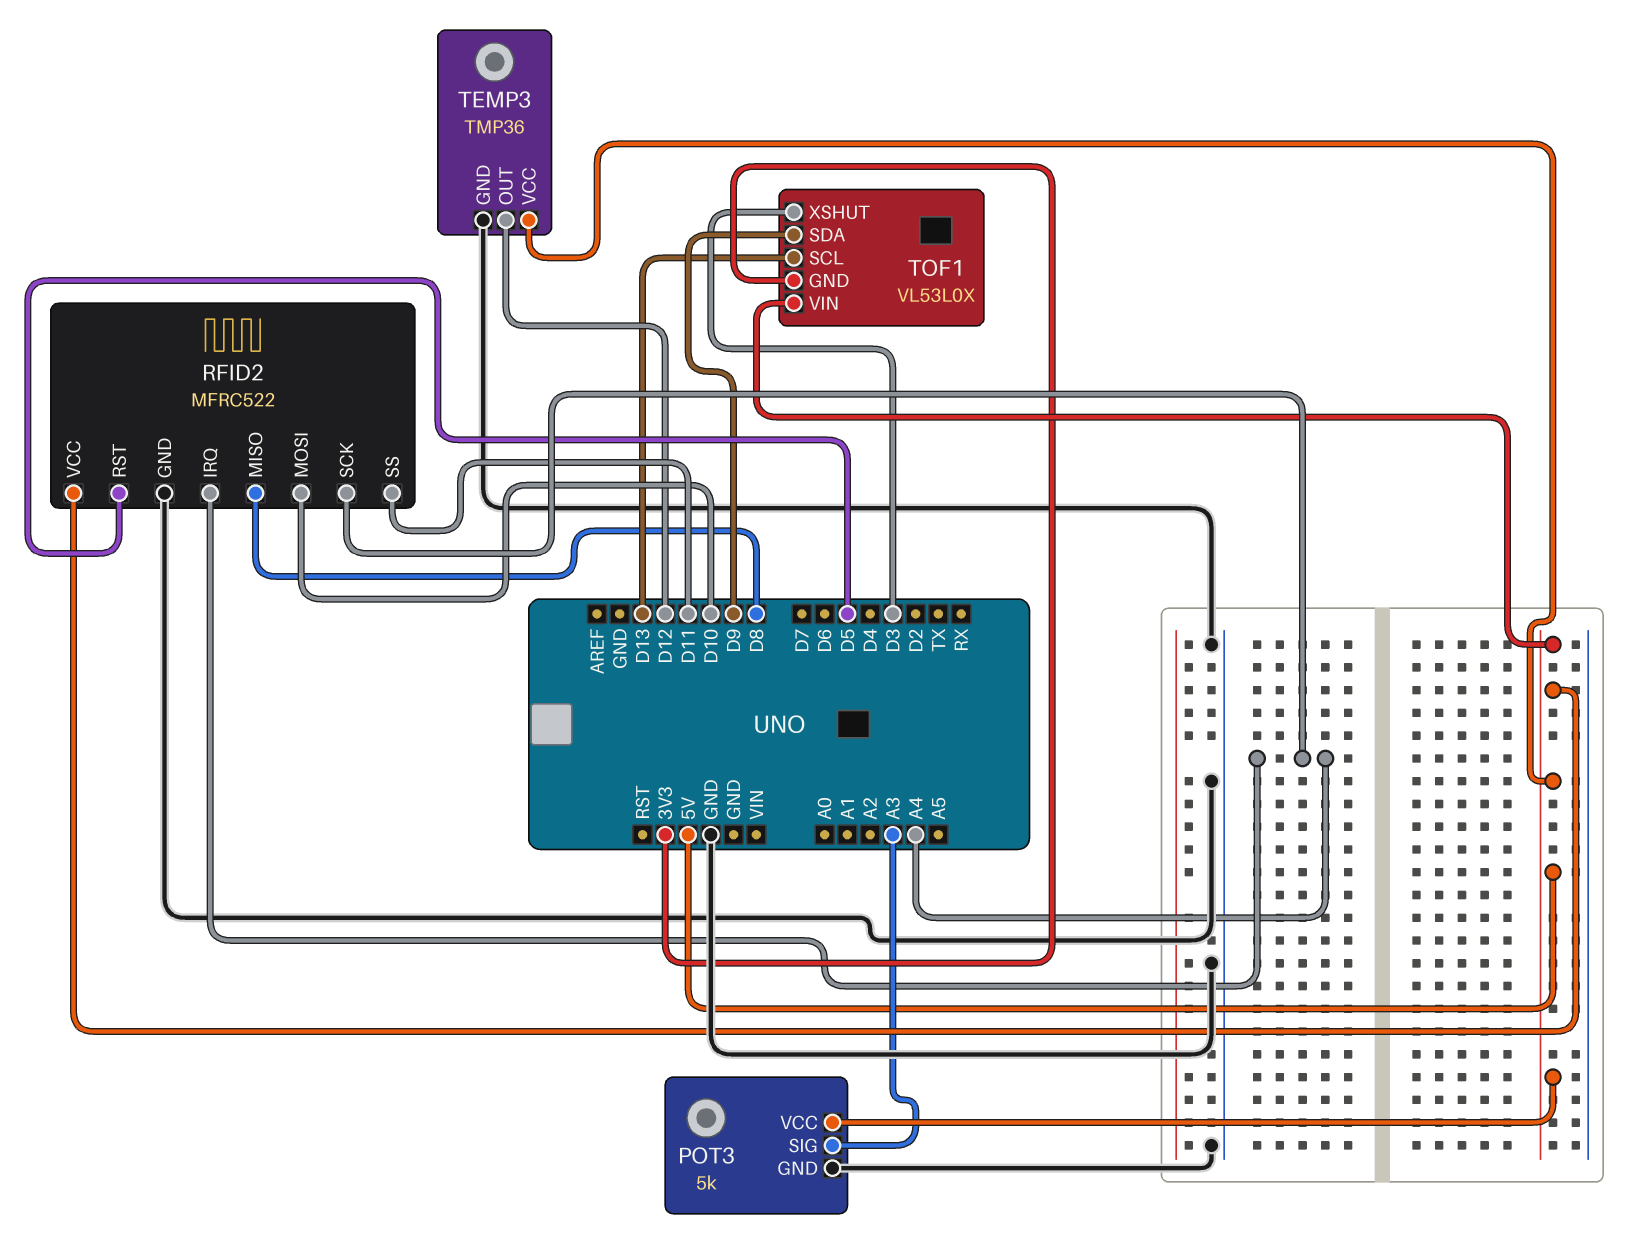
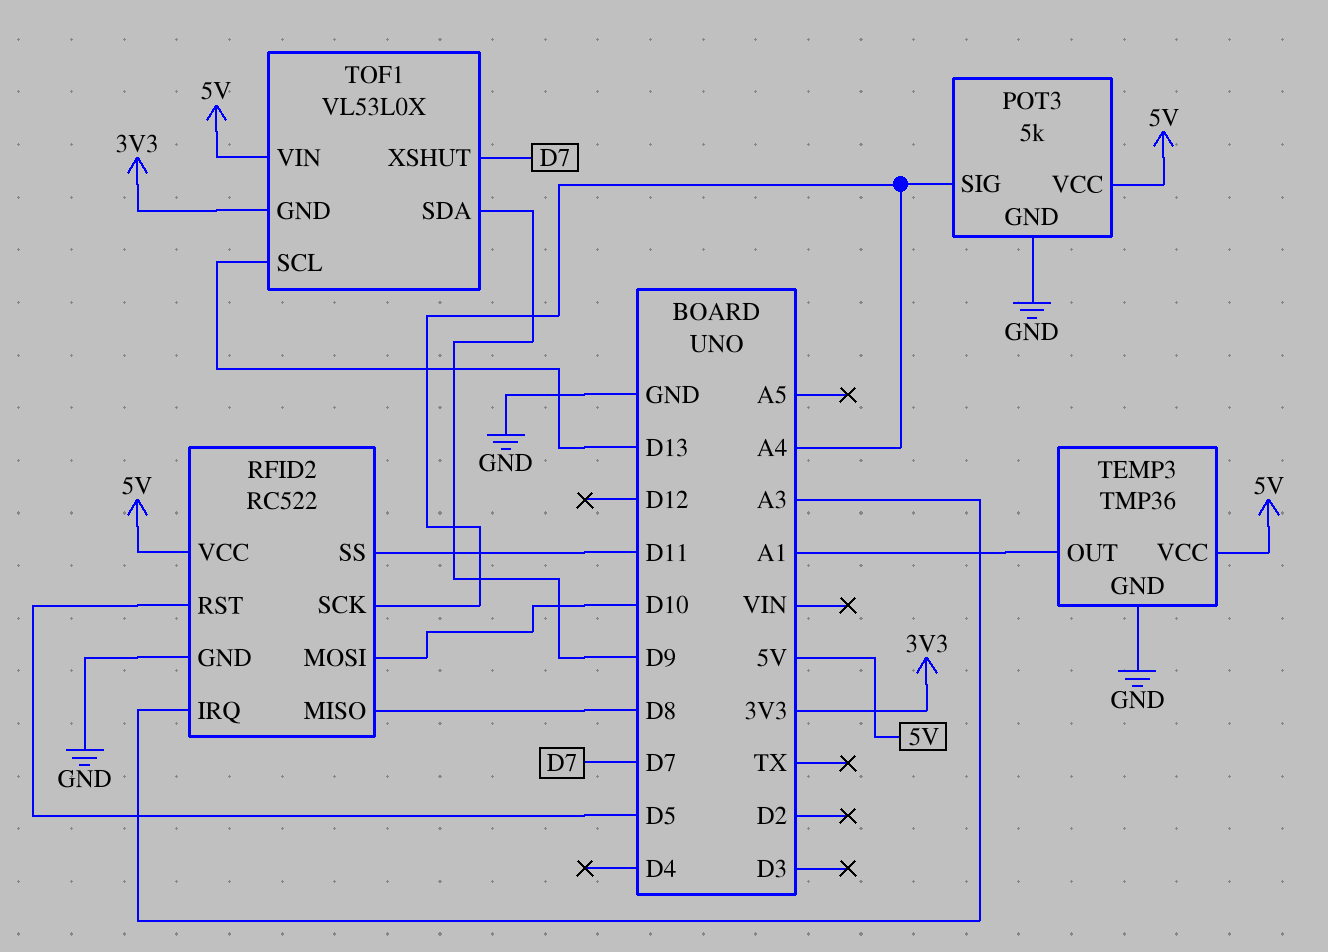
POT3 pin SIG: A3 -> A4
RFID2: MFRC522 -> RC522
RFID2 pin IRQ: A4 -> A3
TEMP3 pin OUT: D12 -> A1
TOF1 pin XSHUT: D3 -> D7

